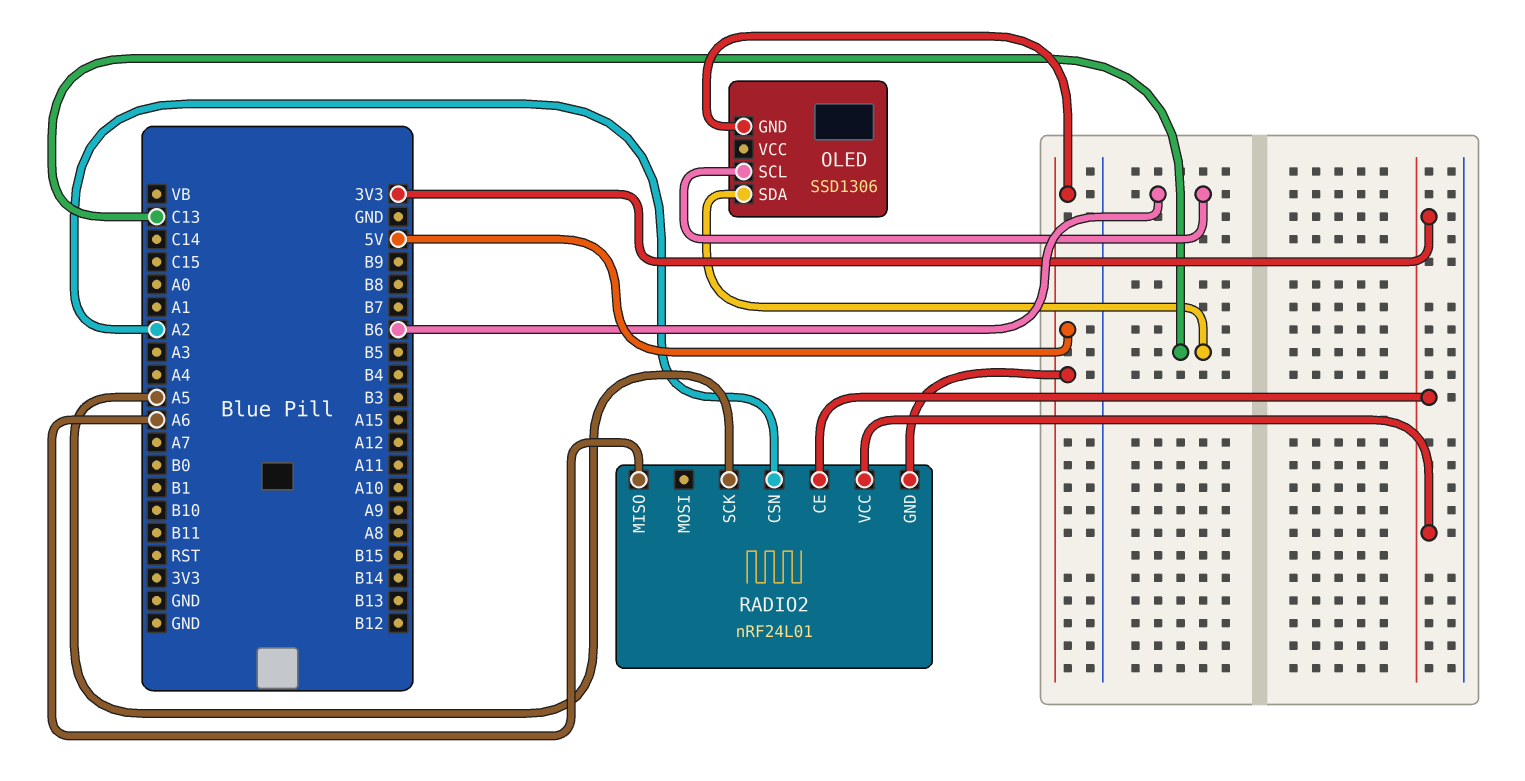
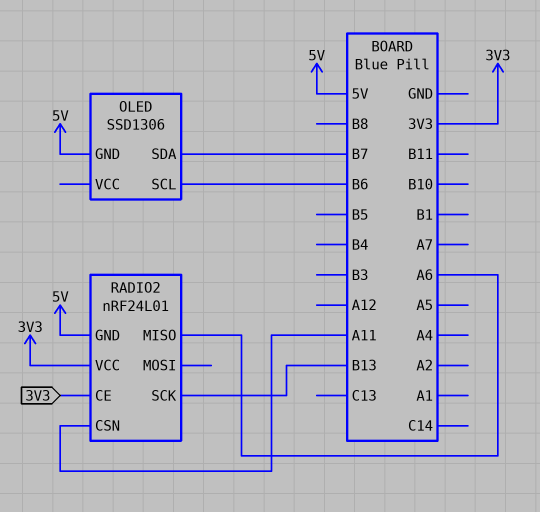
OLED pin SDA: C13 -> B7
RADIO2 pin CSN: A2 -> A11
RADIO2 pin SCK: A5 -> B13

